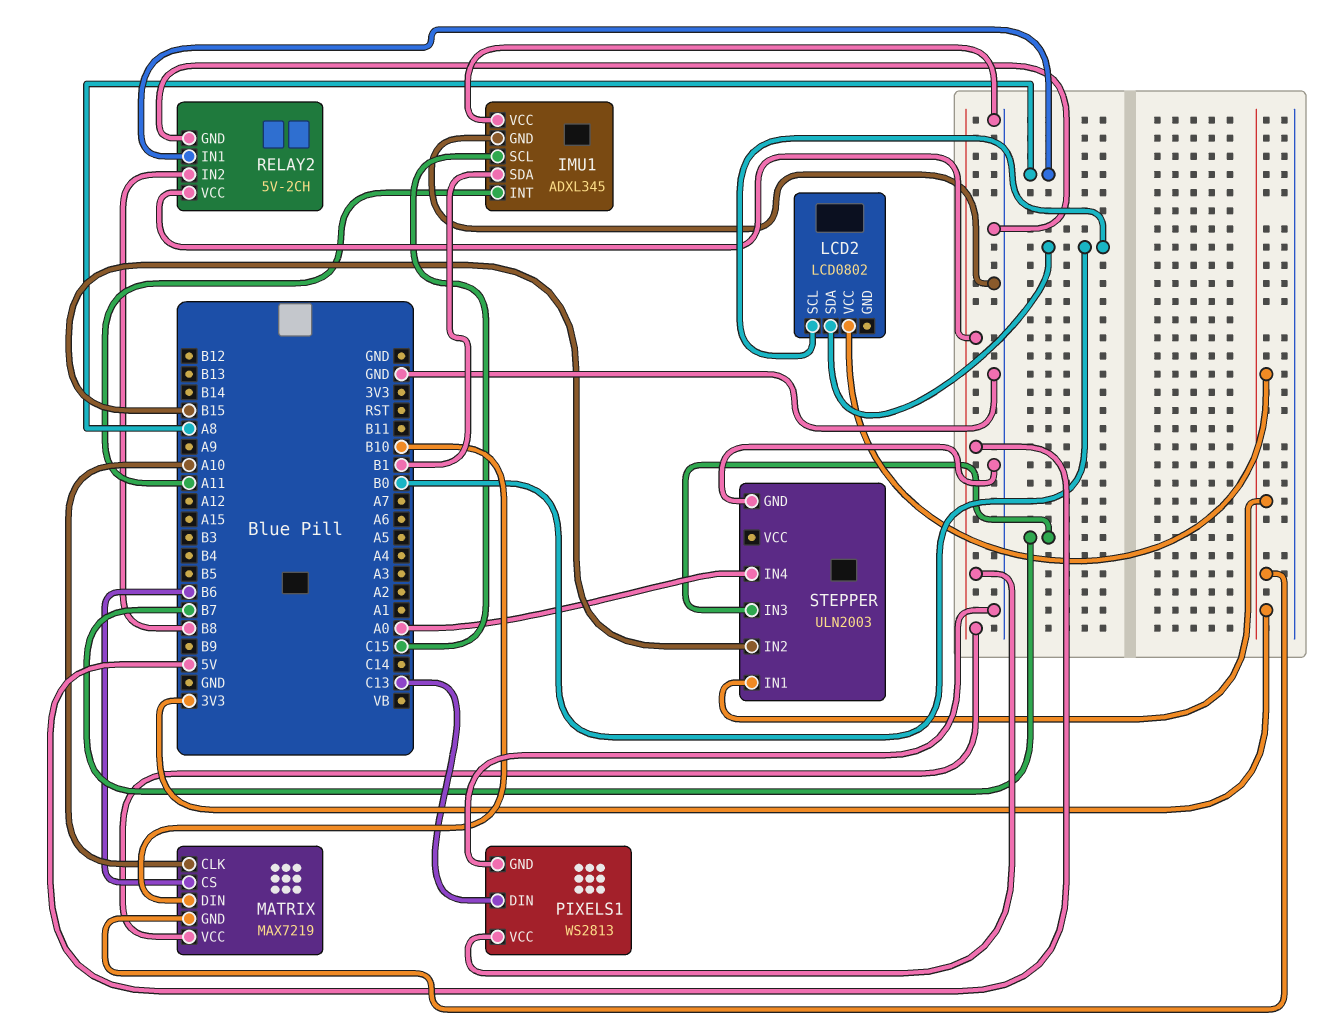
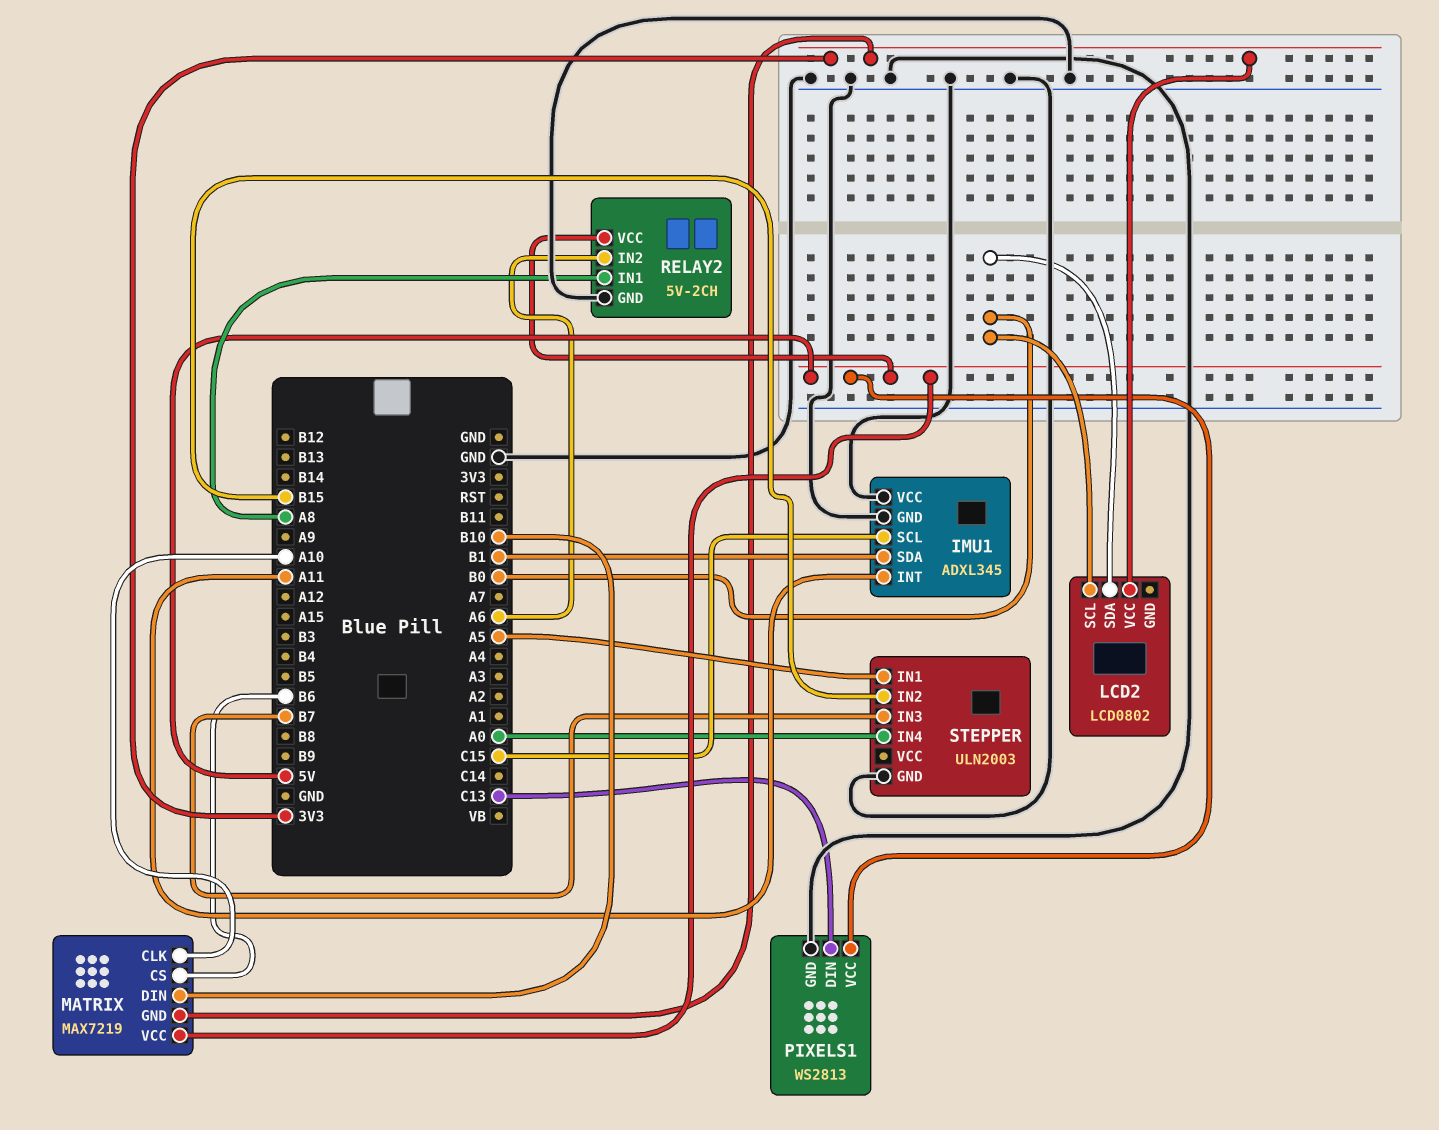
RELAY2 pin IN2: B8 -> A6
STEPPER pin IN1: 3V3 -> A5

